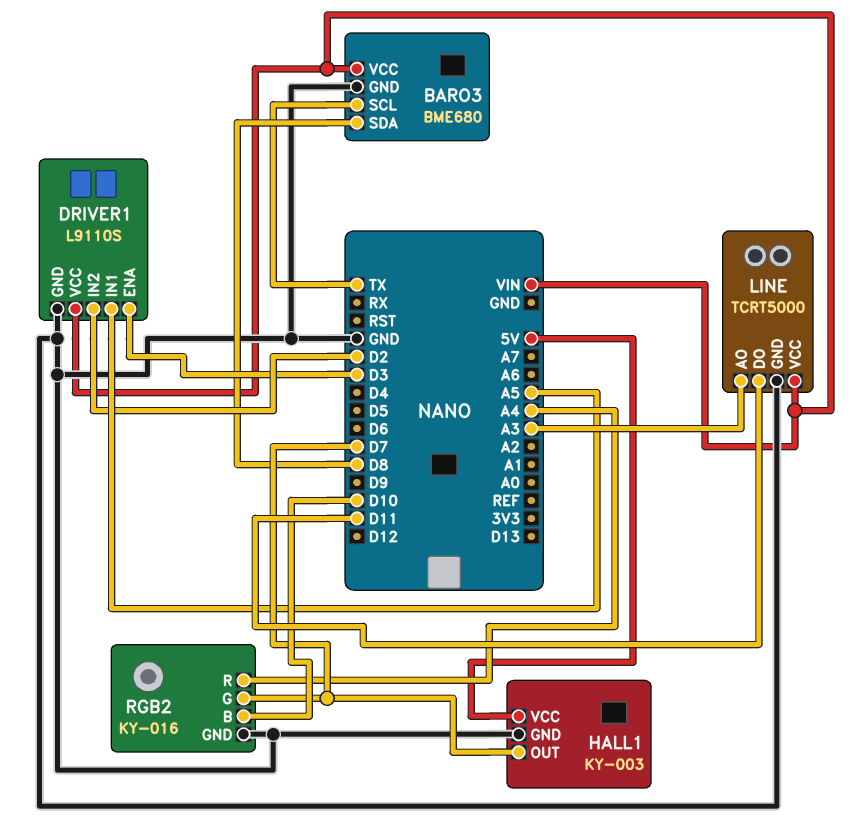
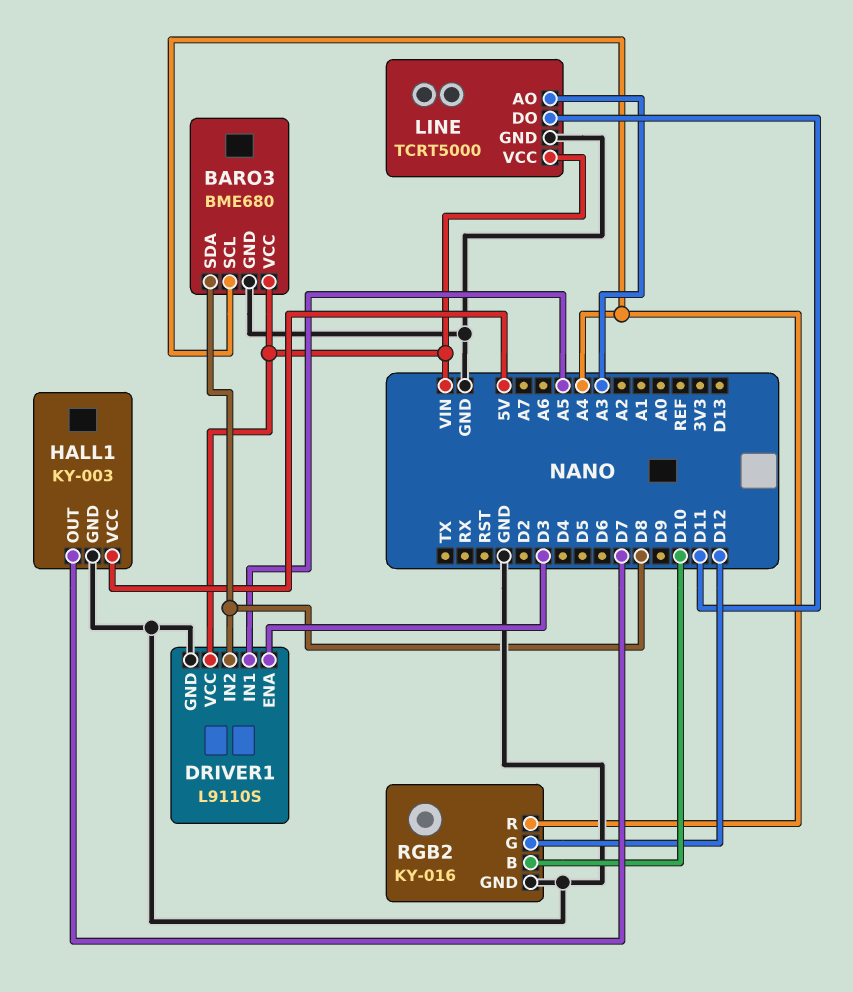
BARO3 pin SCL: TX -> A4
DRIVER1 pin IN2: D2 -> D8
RGB2 pin G: D7 -> D12

